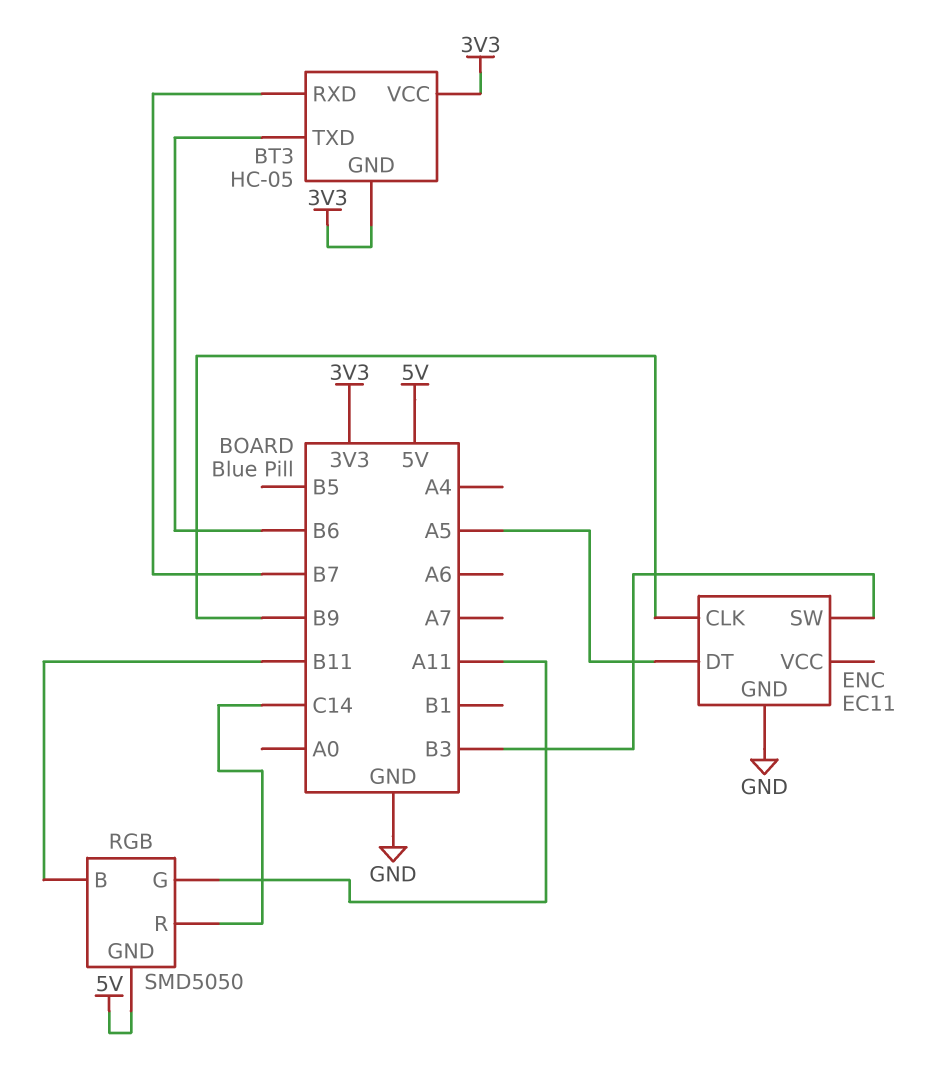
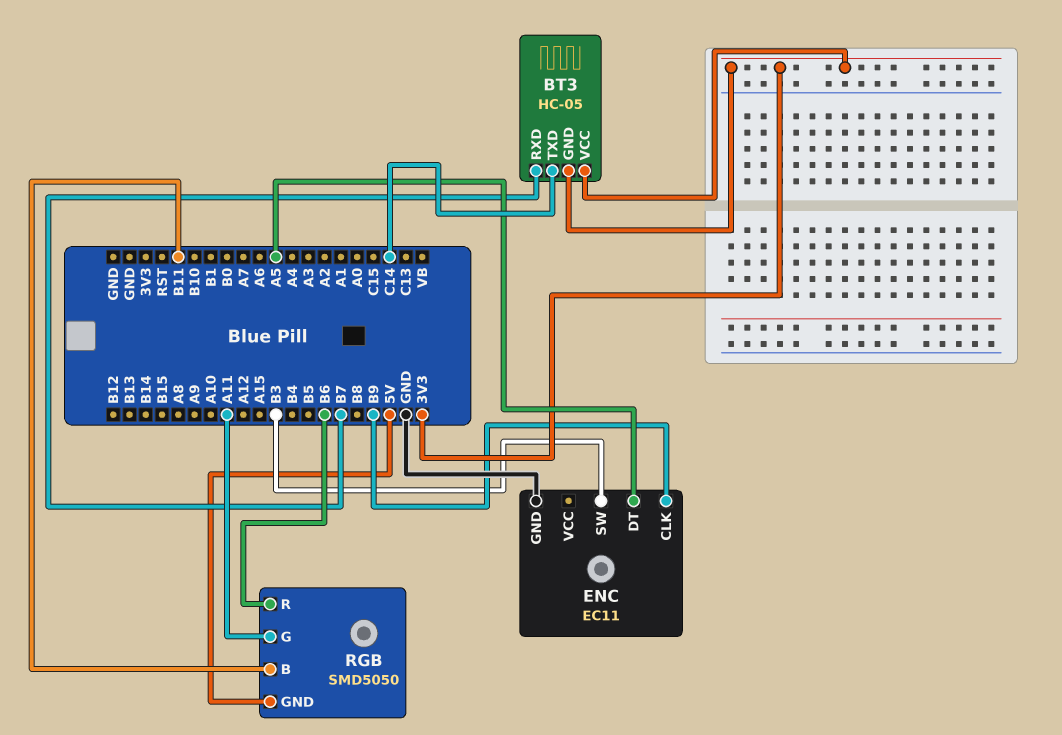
BT3 pin TXD: B6 -> C14
RGB pin R: C14 -> B6

